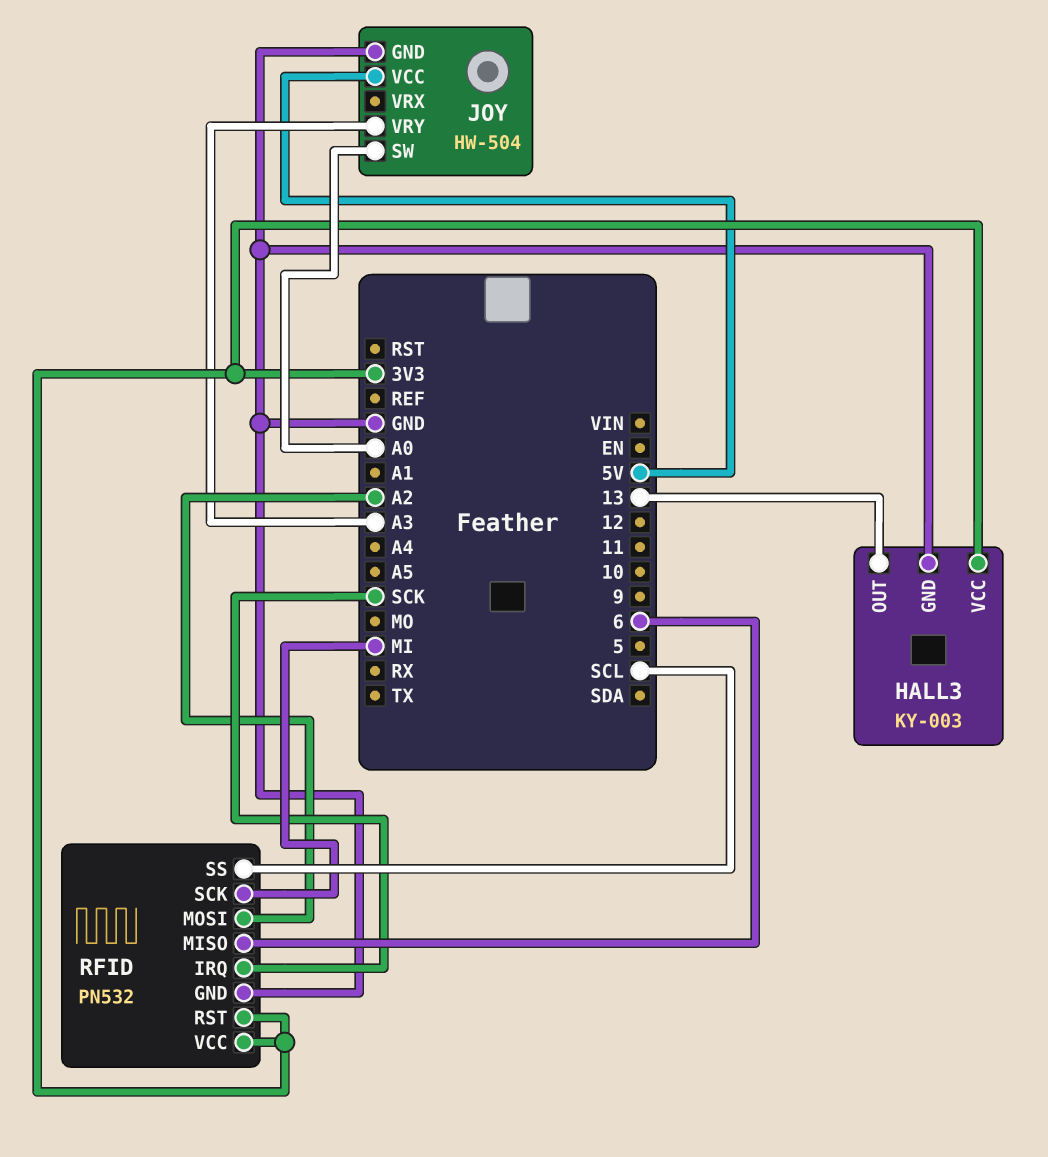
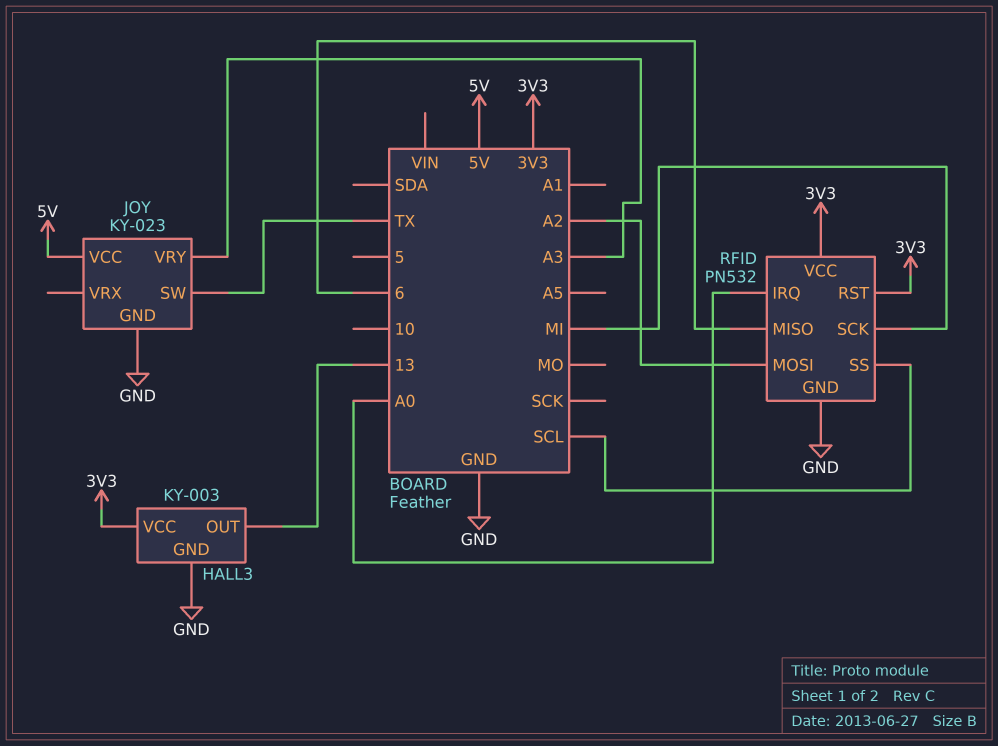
JOY: HW-504 -> KY-023
JOY pin SW: A0 -> TX
RFID pin IRQ: SCK -> A0

